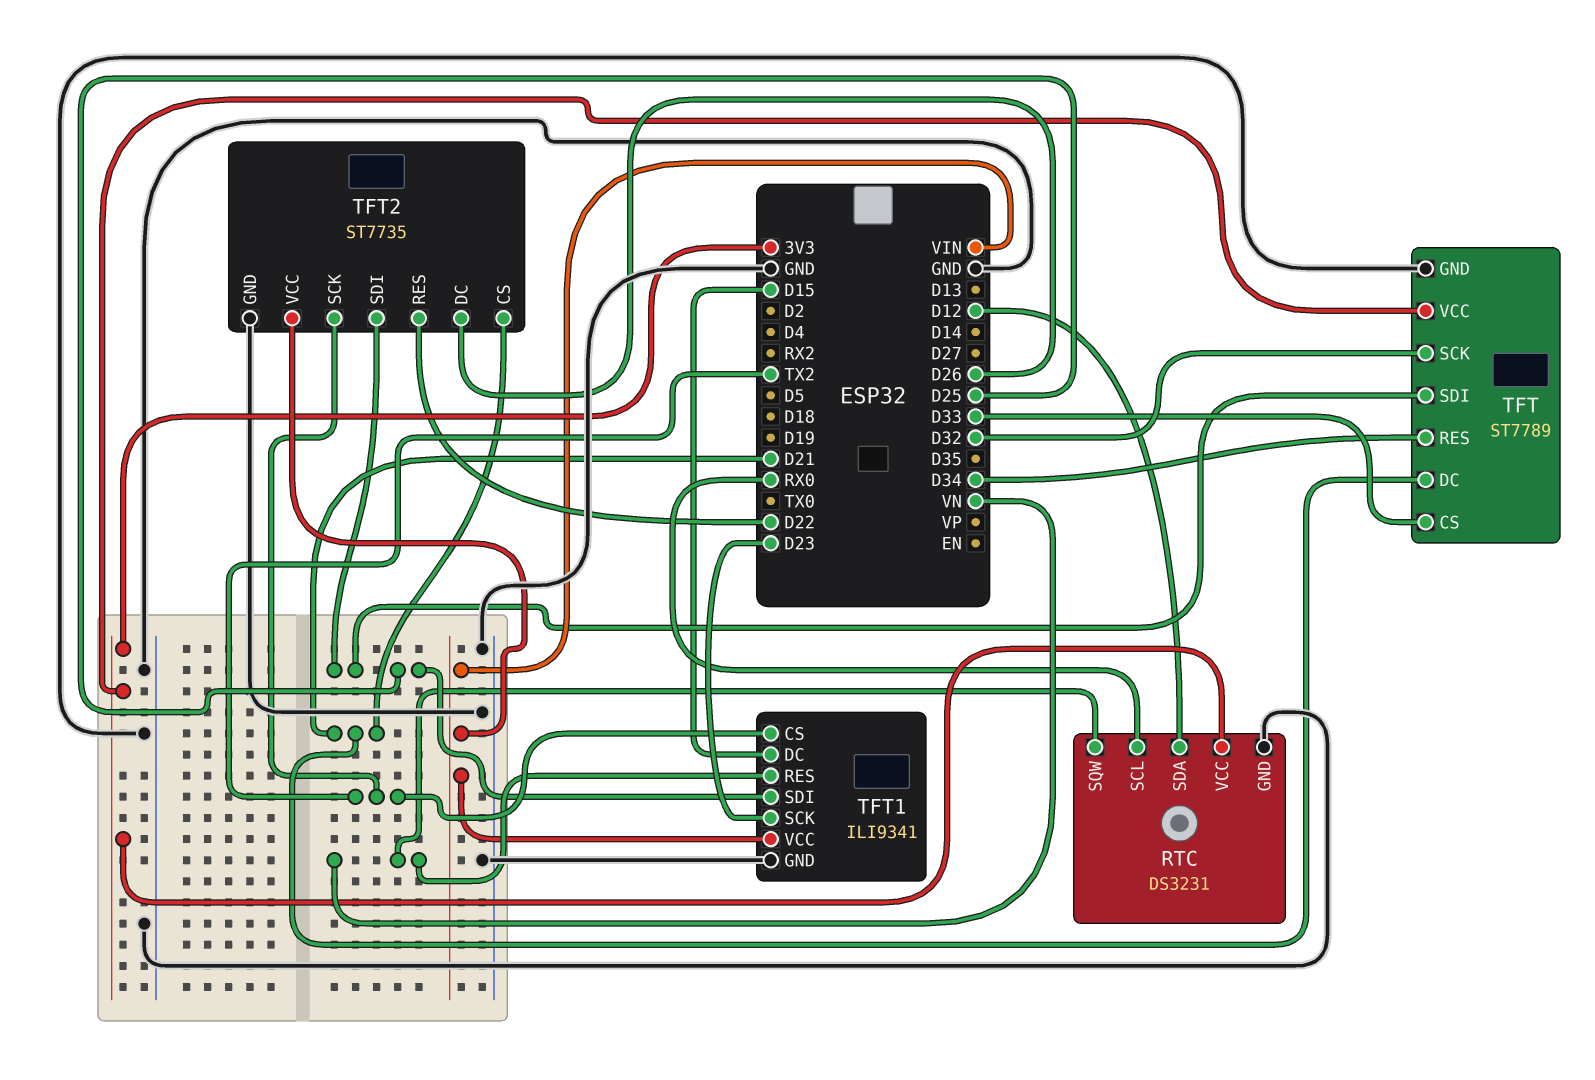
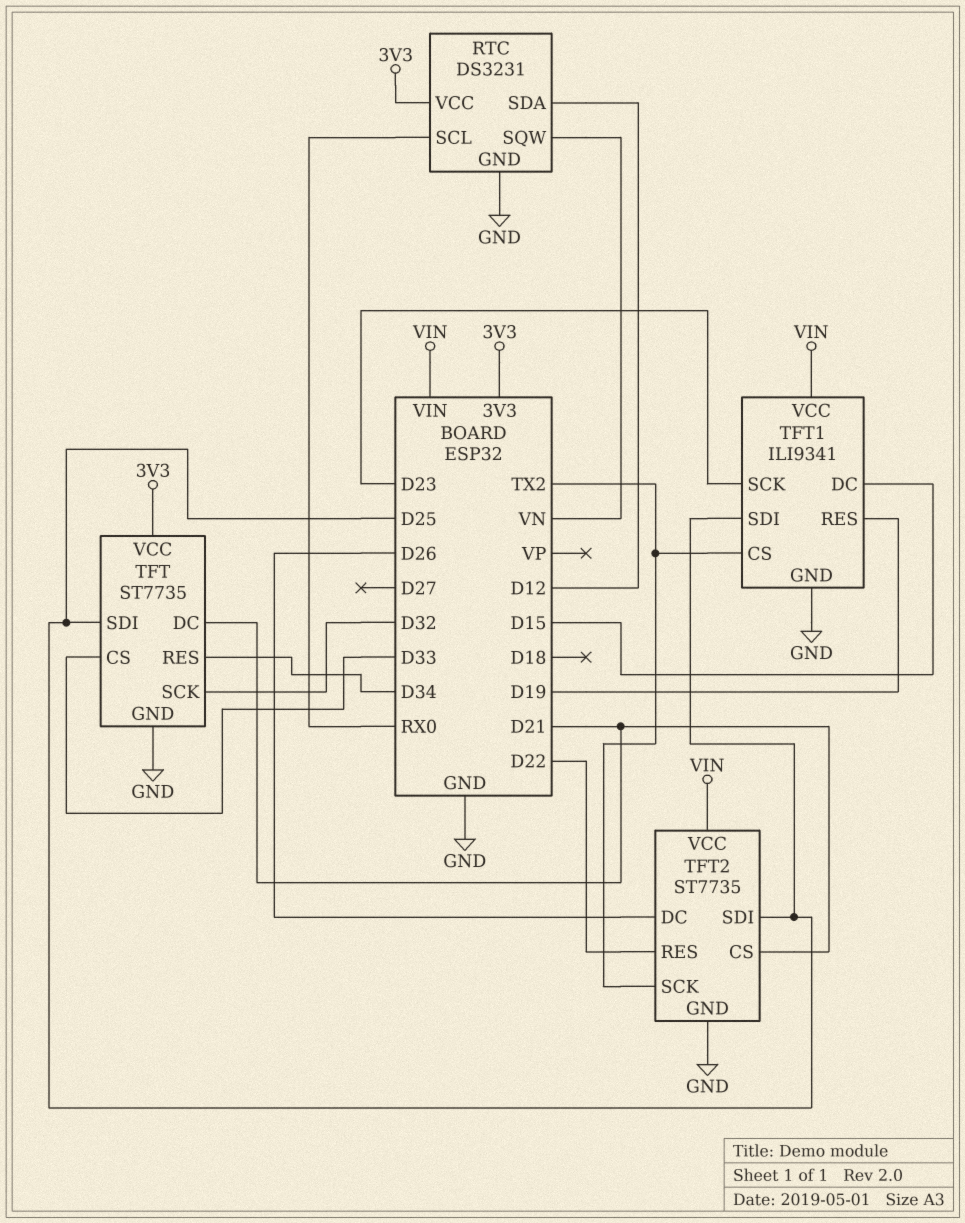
TFT: ST7789 -> ST7735
TFT1 pin RES: VN -> D19

